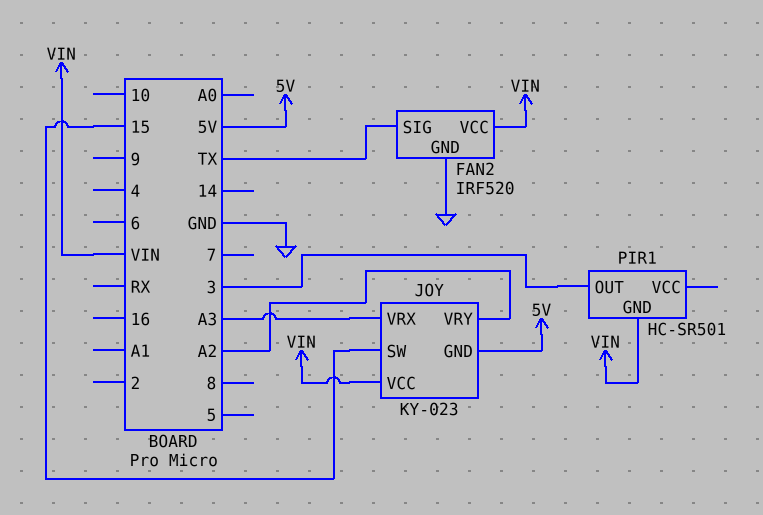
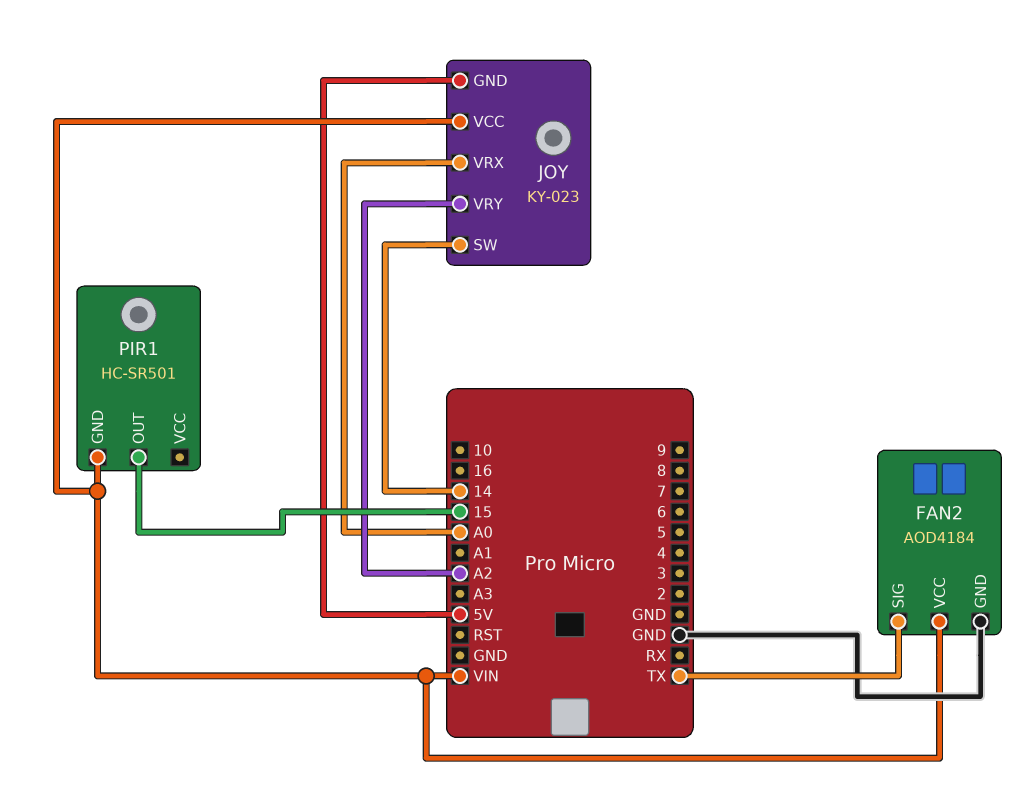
FAN2: IRF520 -> AOD4184
JOY pin SW: 15 -> 14
JOY pin VRX: A3 -> A0
PIR1 pin OUT: 3 -> 15

